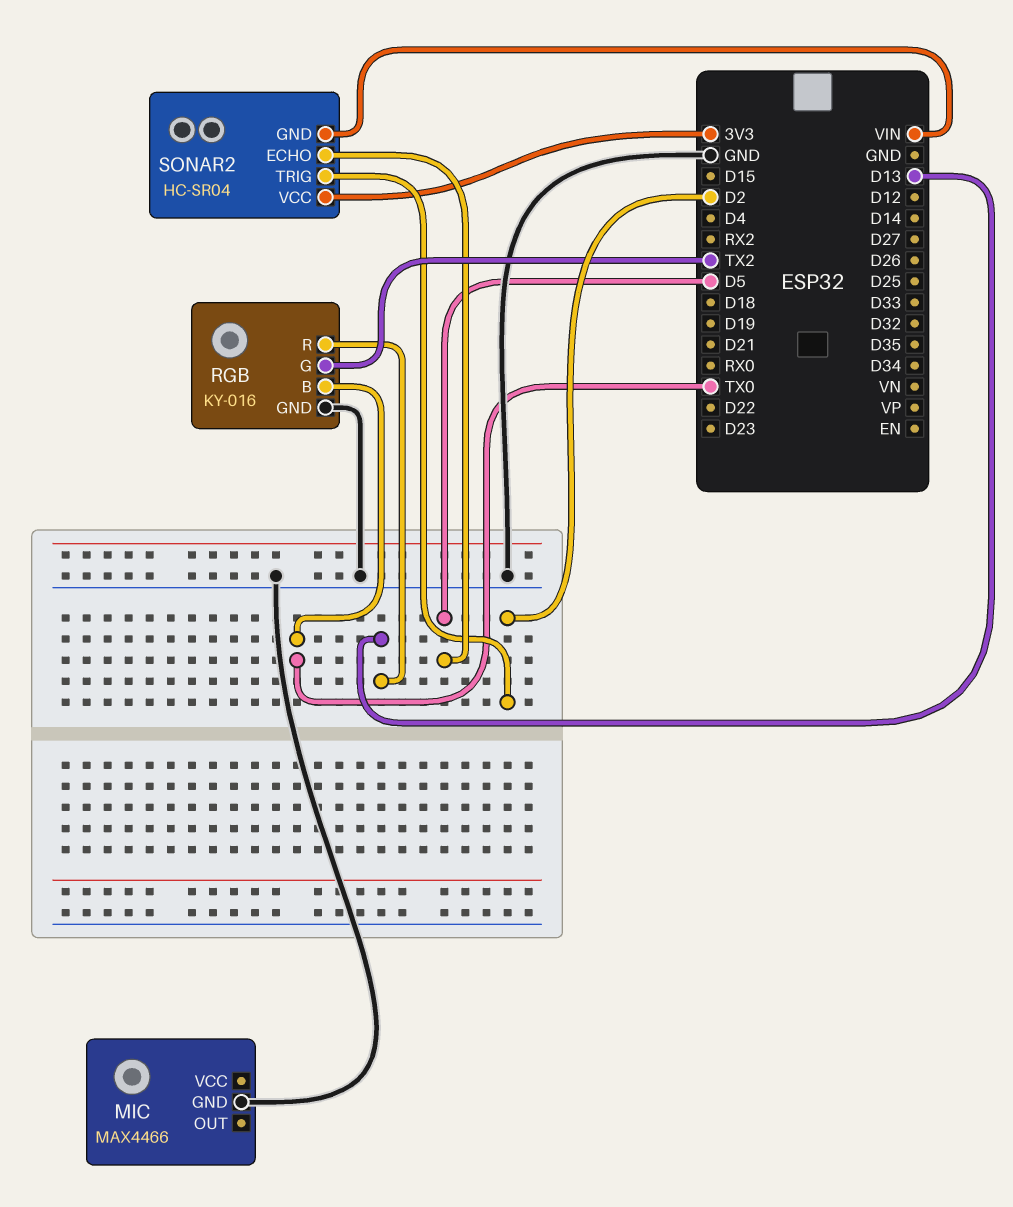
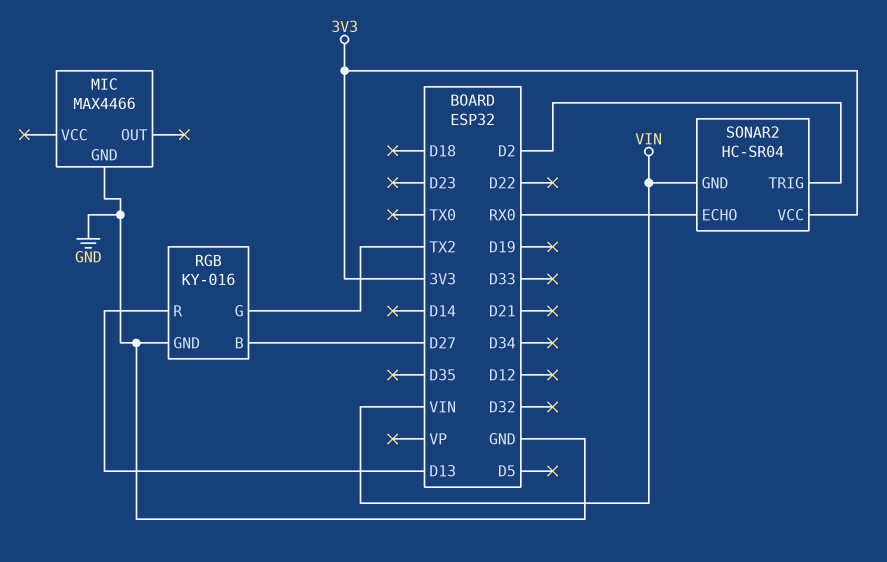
RGB pin B: TX0 -> D27
SONAR2 pin ECHO: D5 -> RX0

